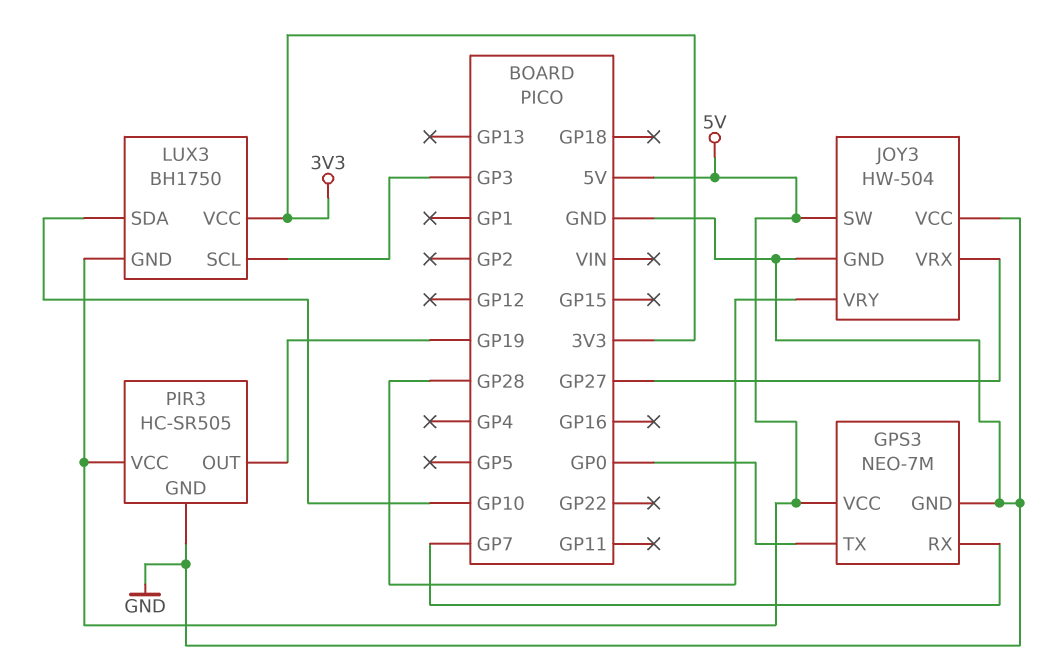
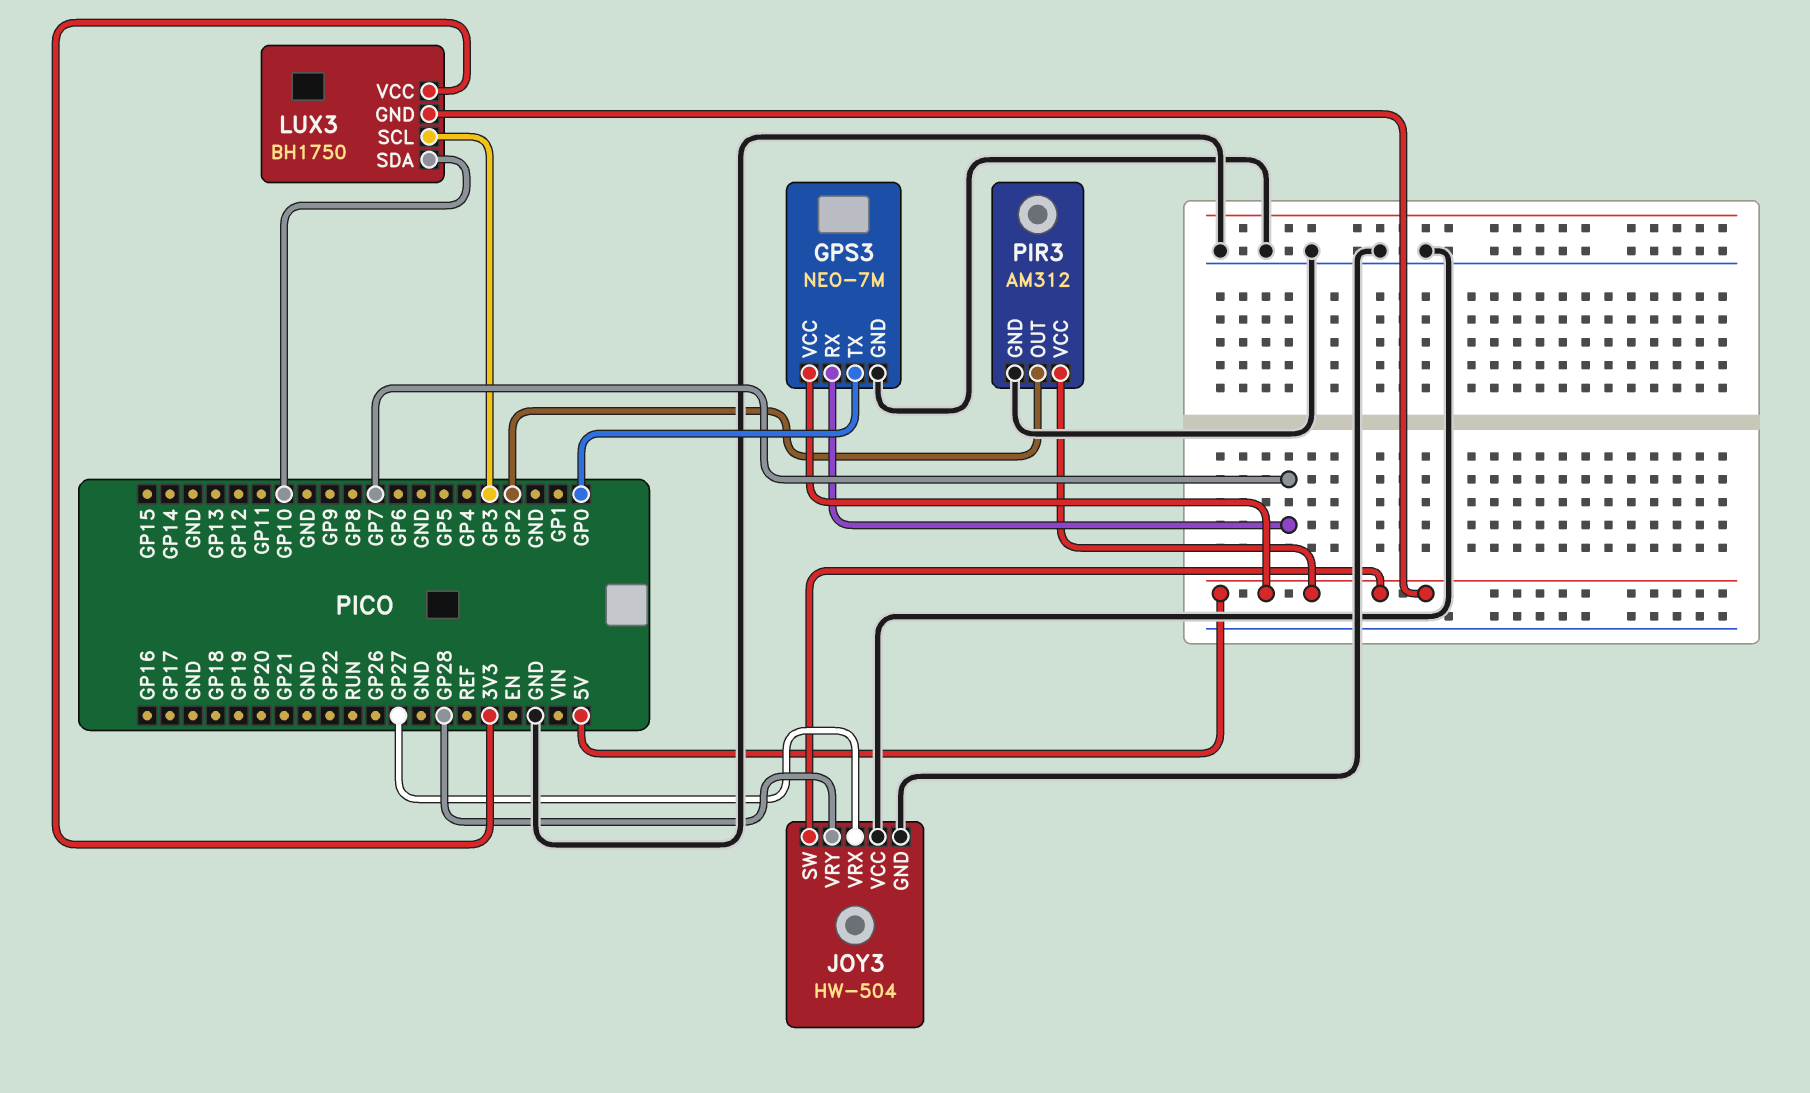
PIR3: HC-SR505 -> AM312
PIR3 pin OUT: GP19 -> GP2

